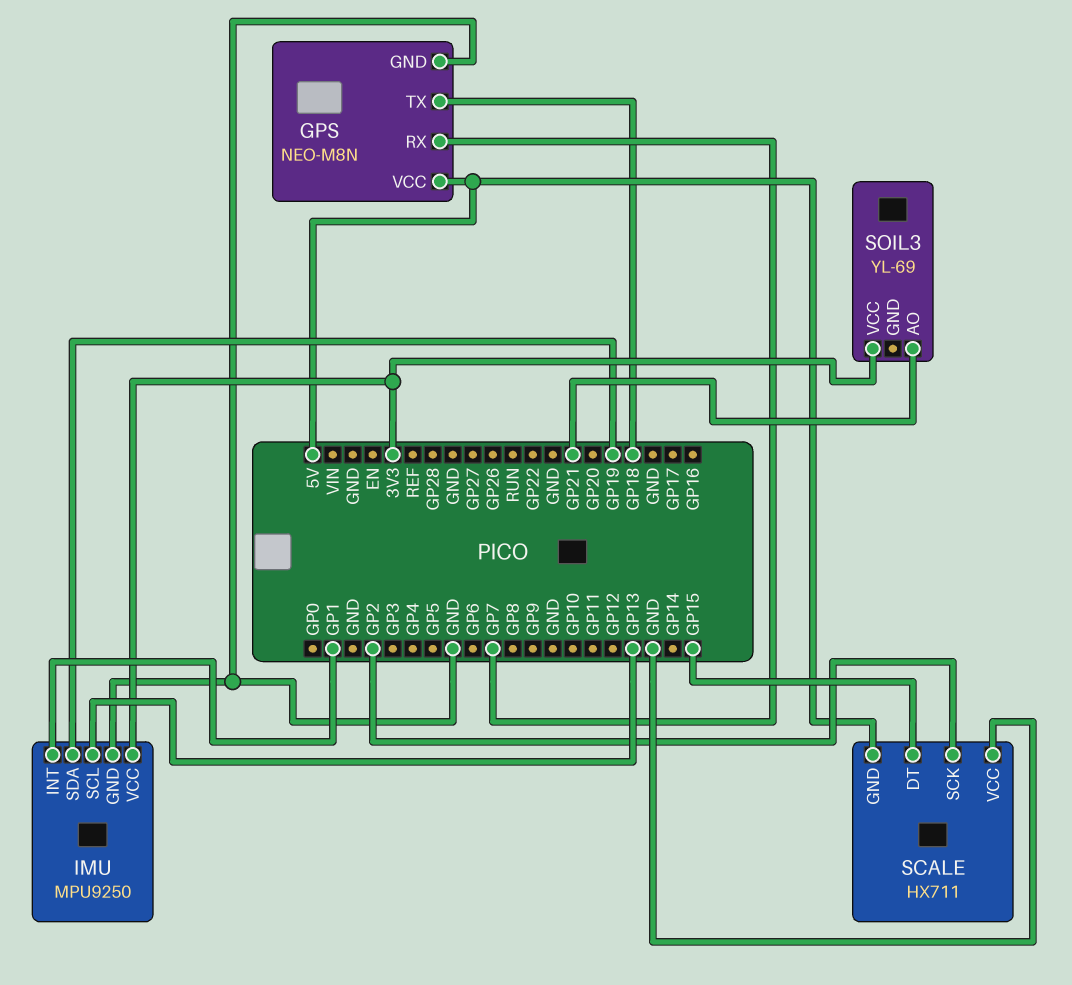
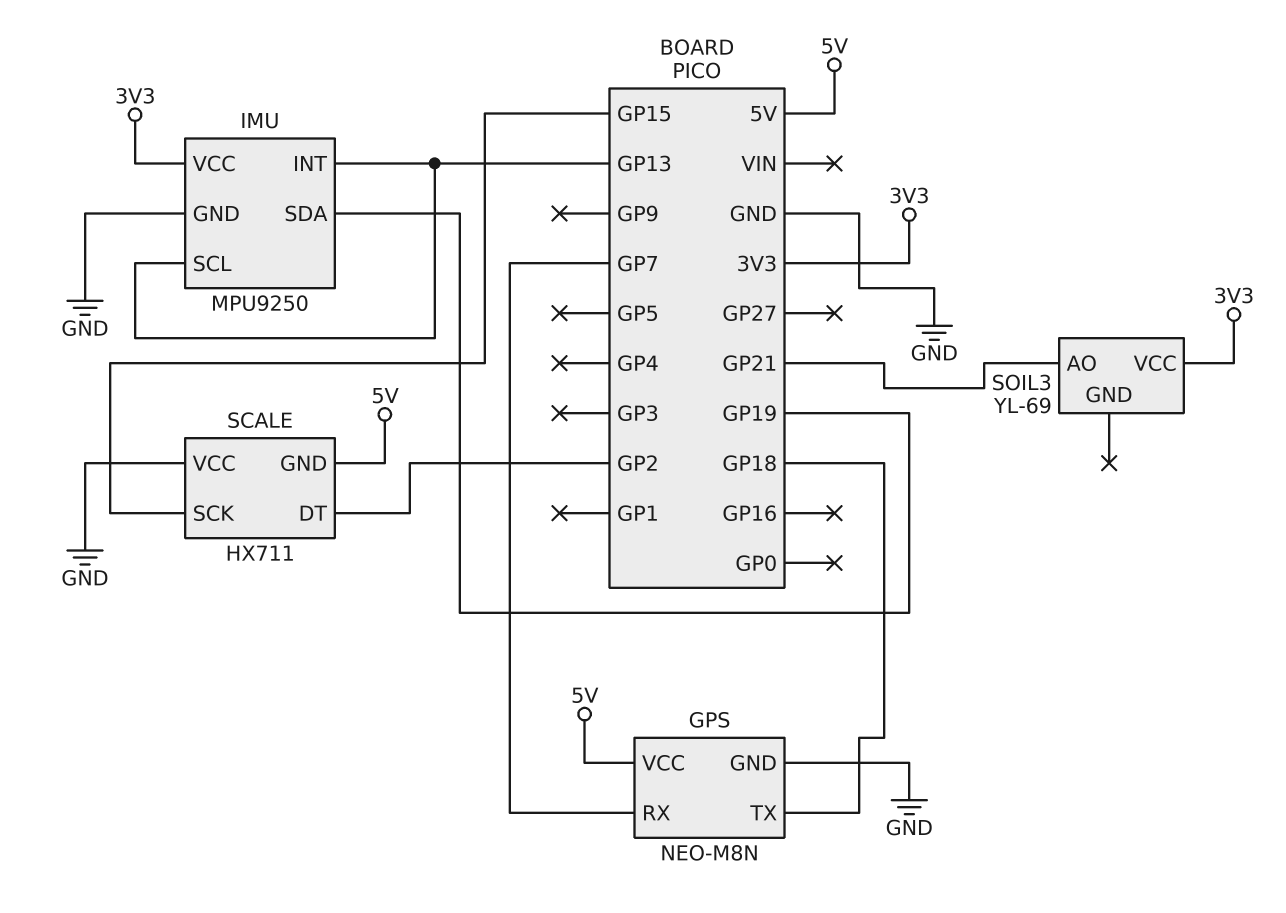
IMU pin INT: GP1 -> GP13
SCALE pin DT: GP15 -> GP2
SCALE pin SCK: GP2 -> GP15

